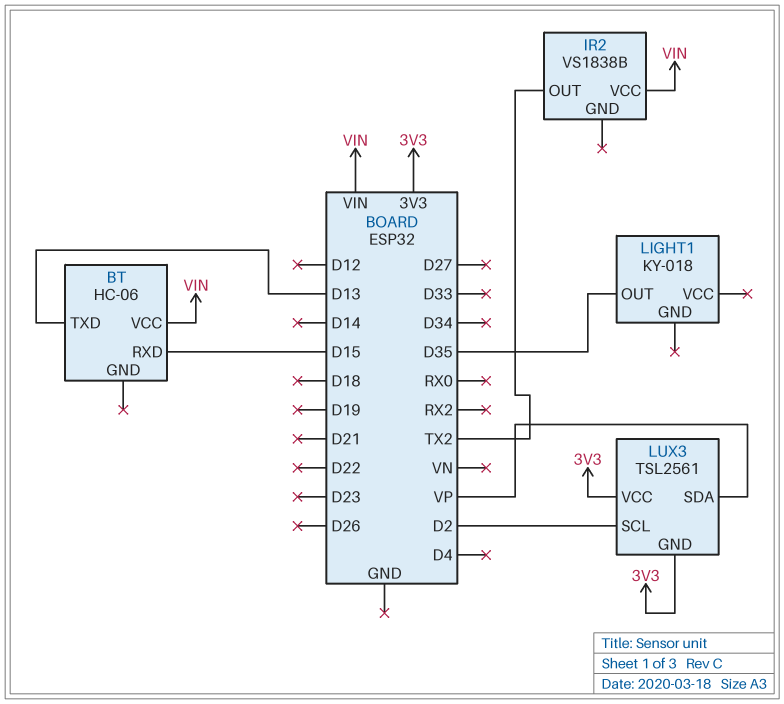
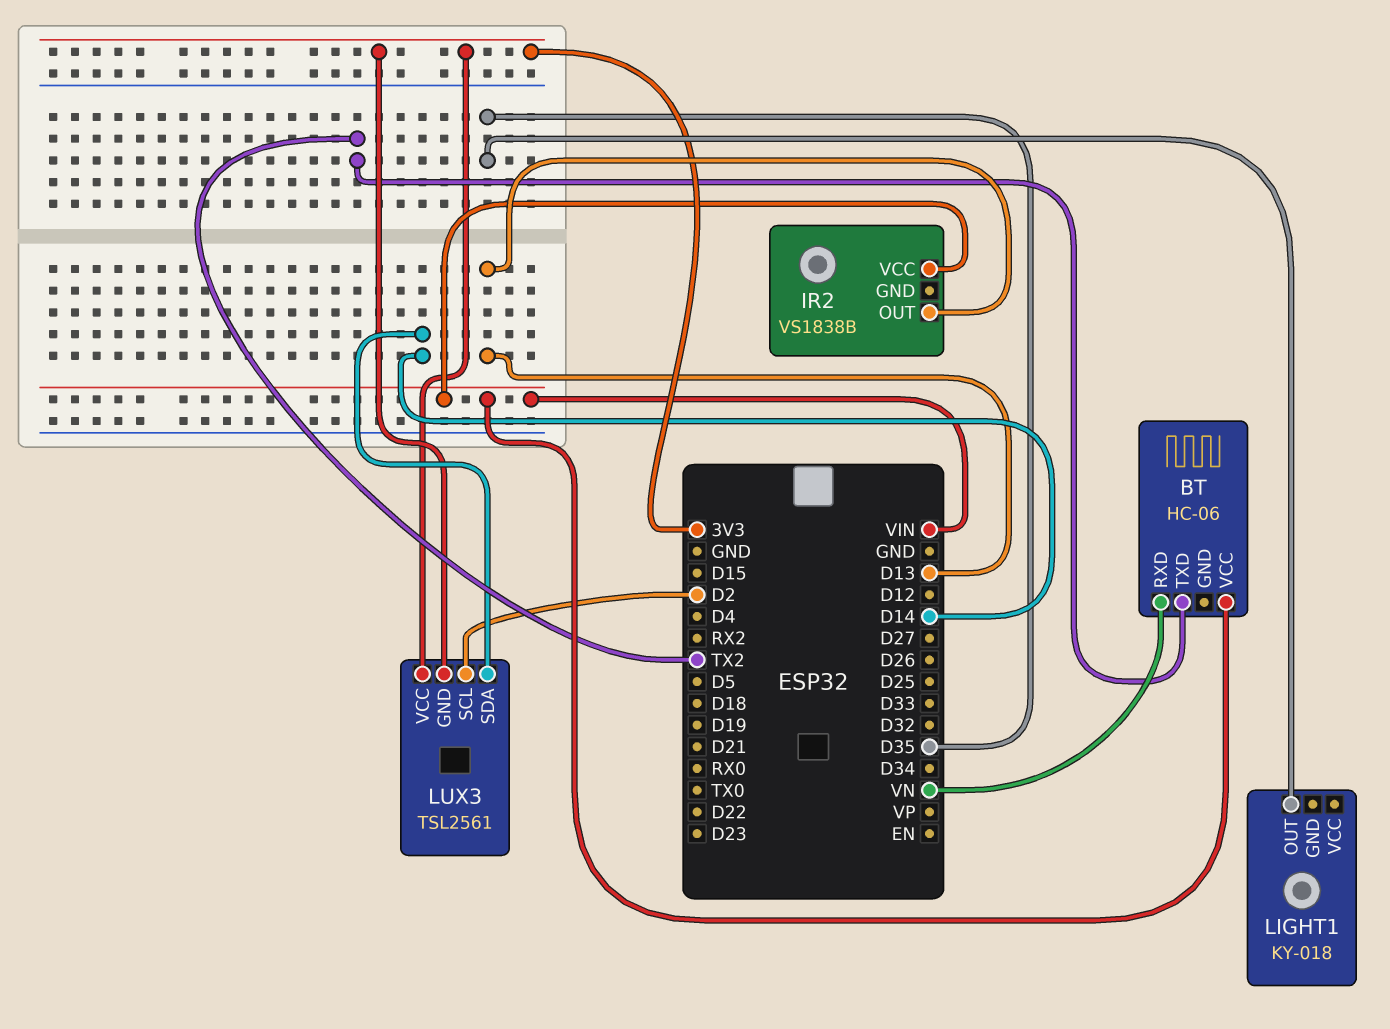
BT pin RXD: D15 -> VN
BT pin TXD: D13 -> TX2
IR2 pin OUT: TX2 -> D13
LUX3 pin SDA: VP -> D14

